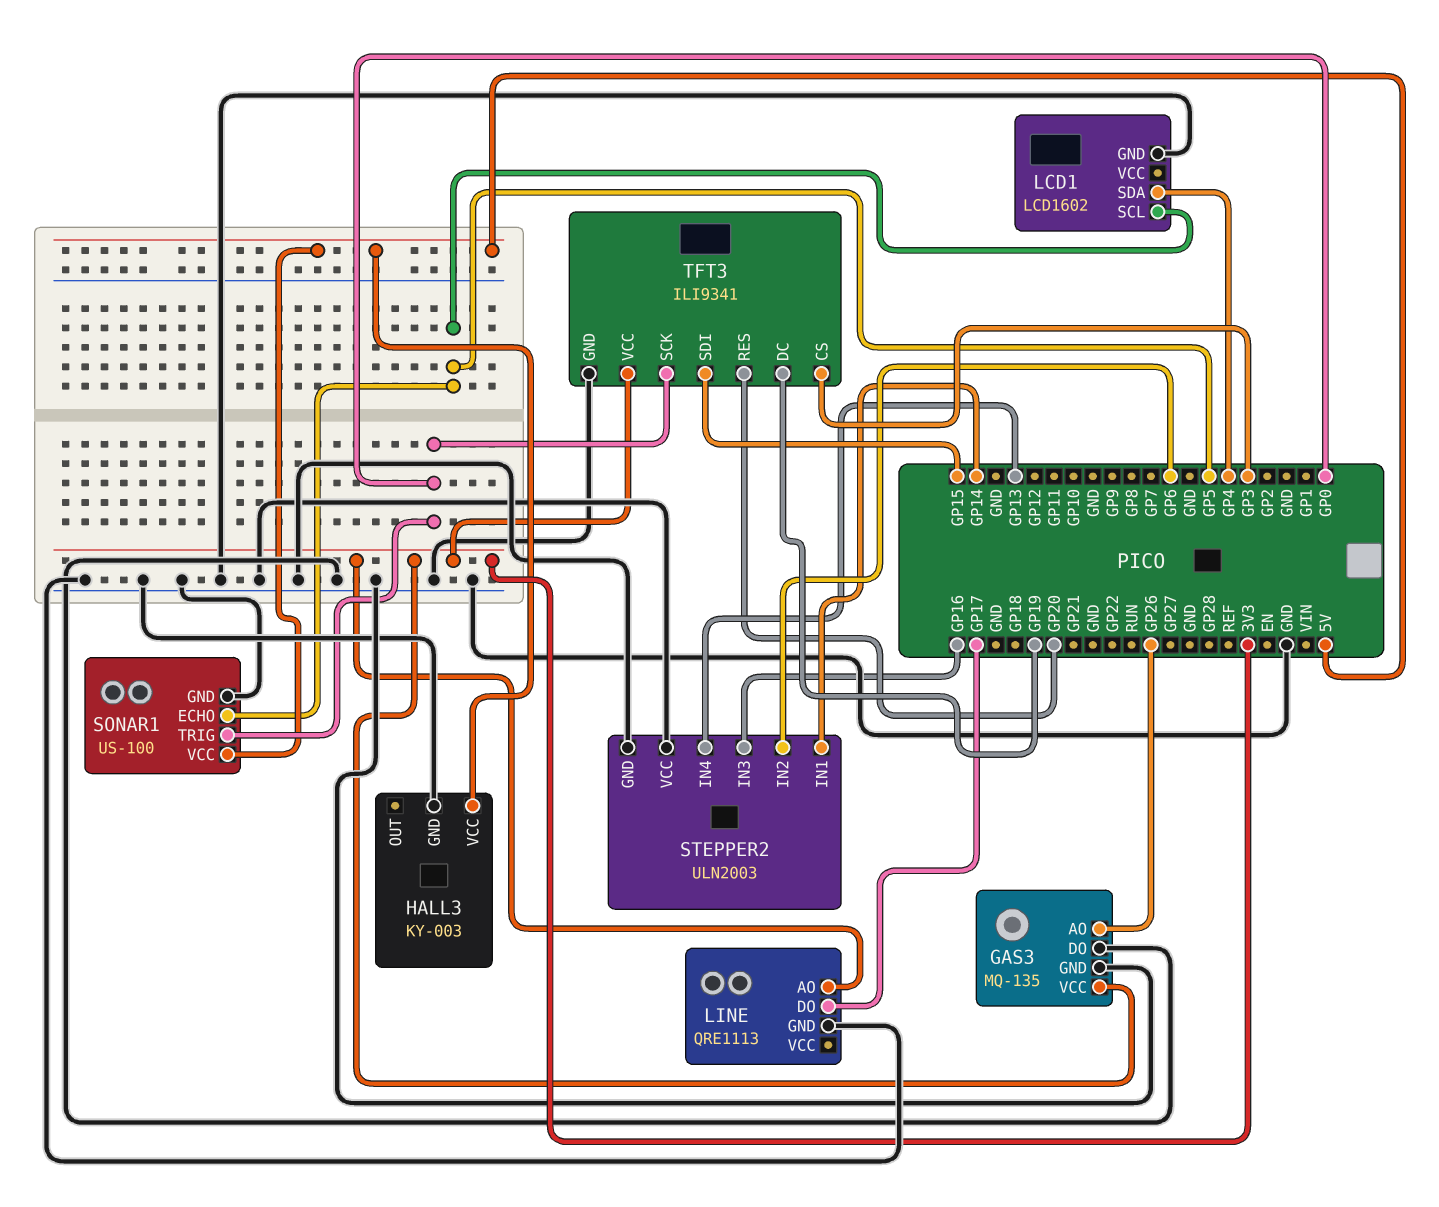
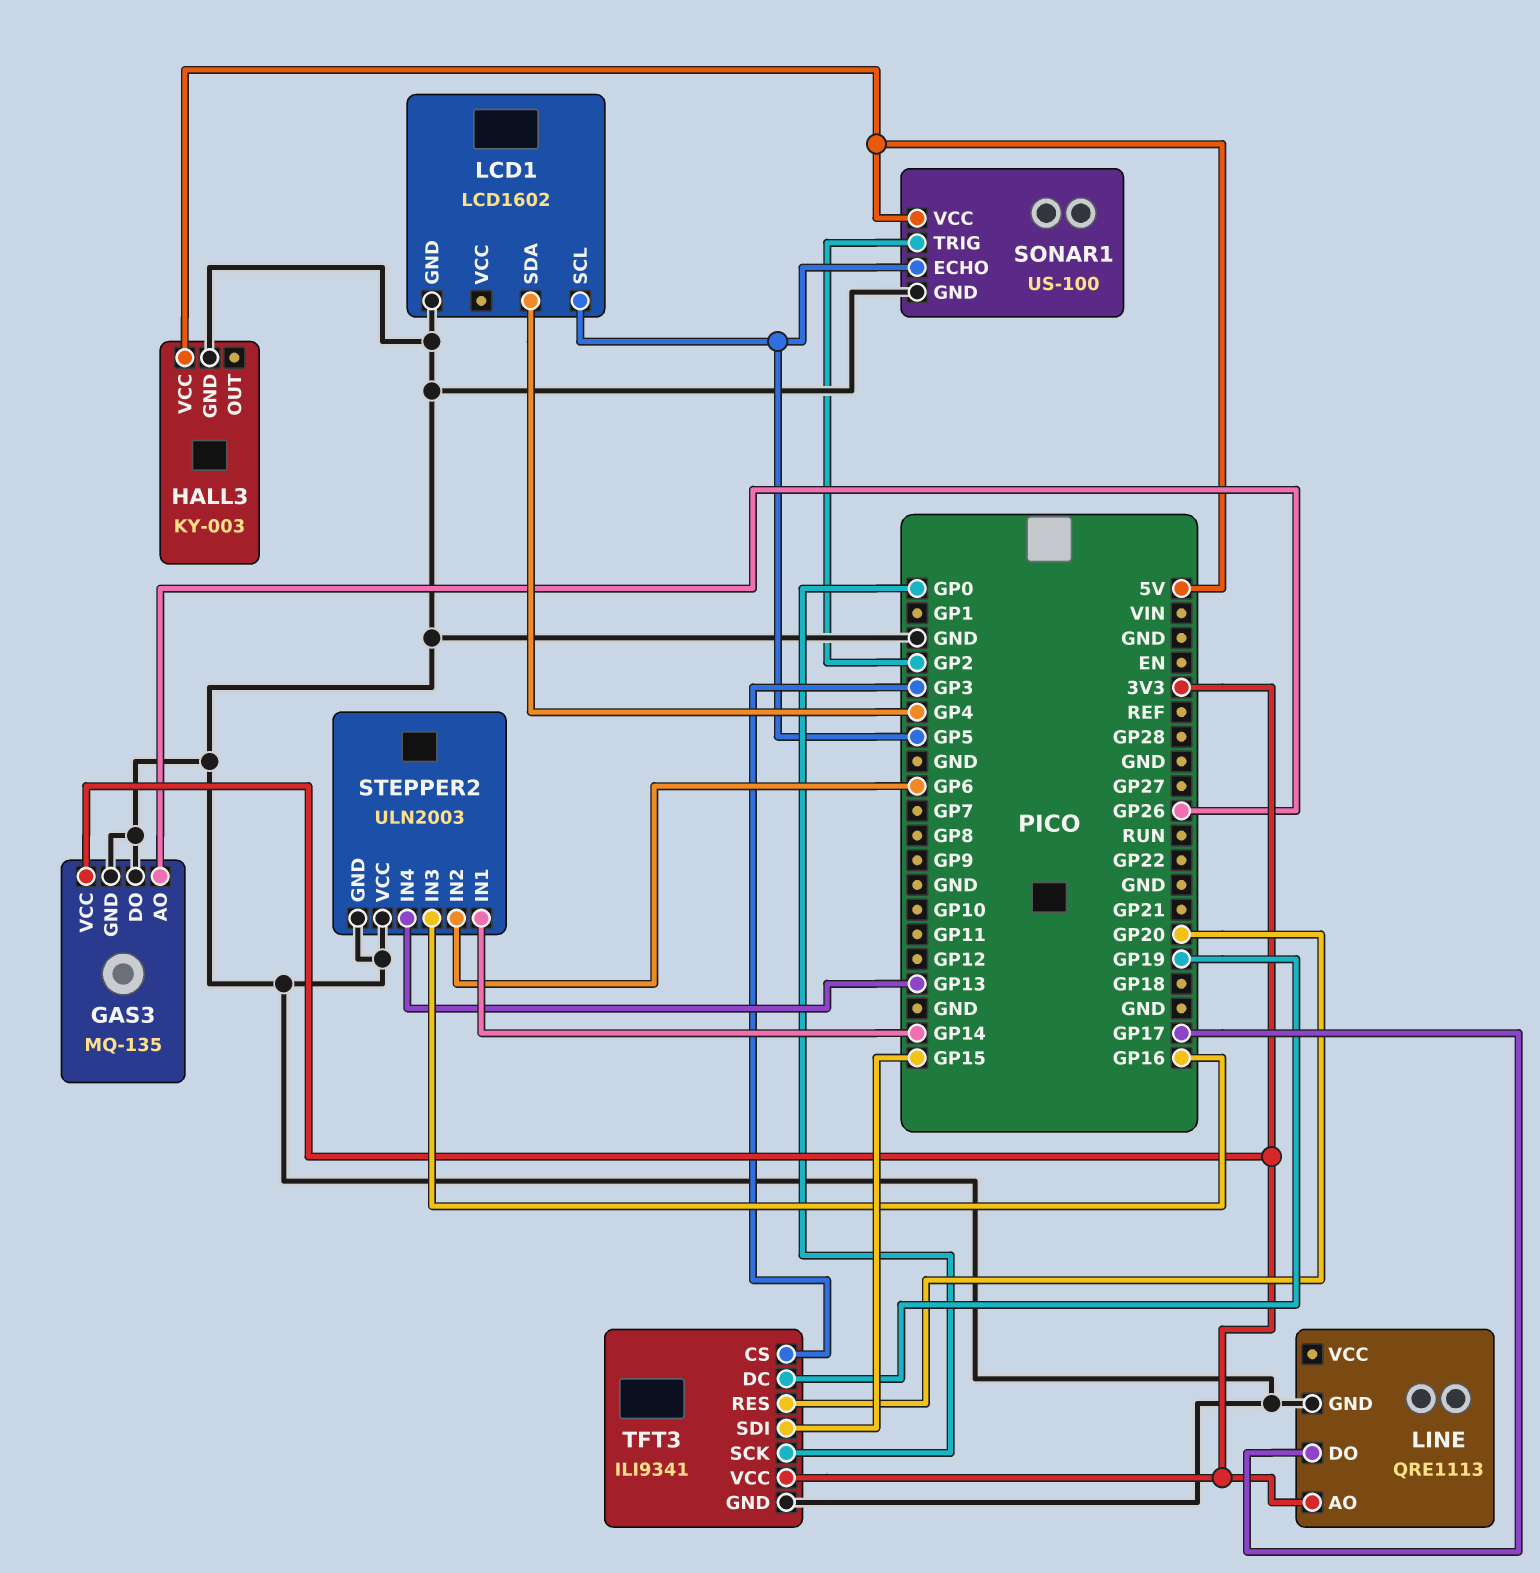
SONAR1 pin TRIG: GP0 -> GP2

